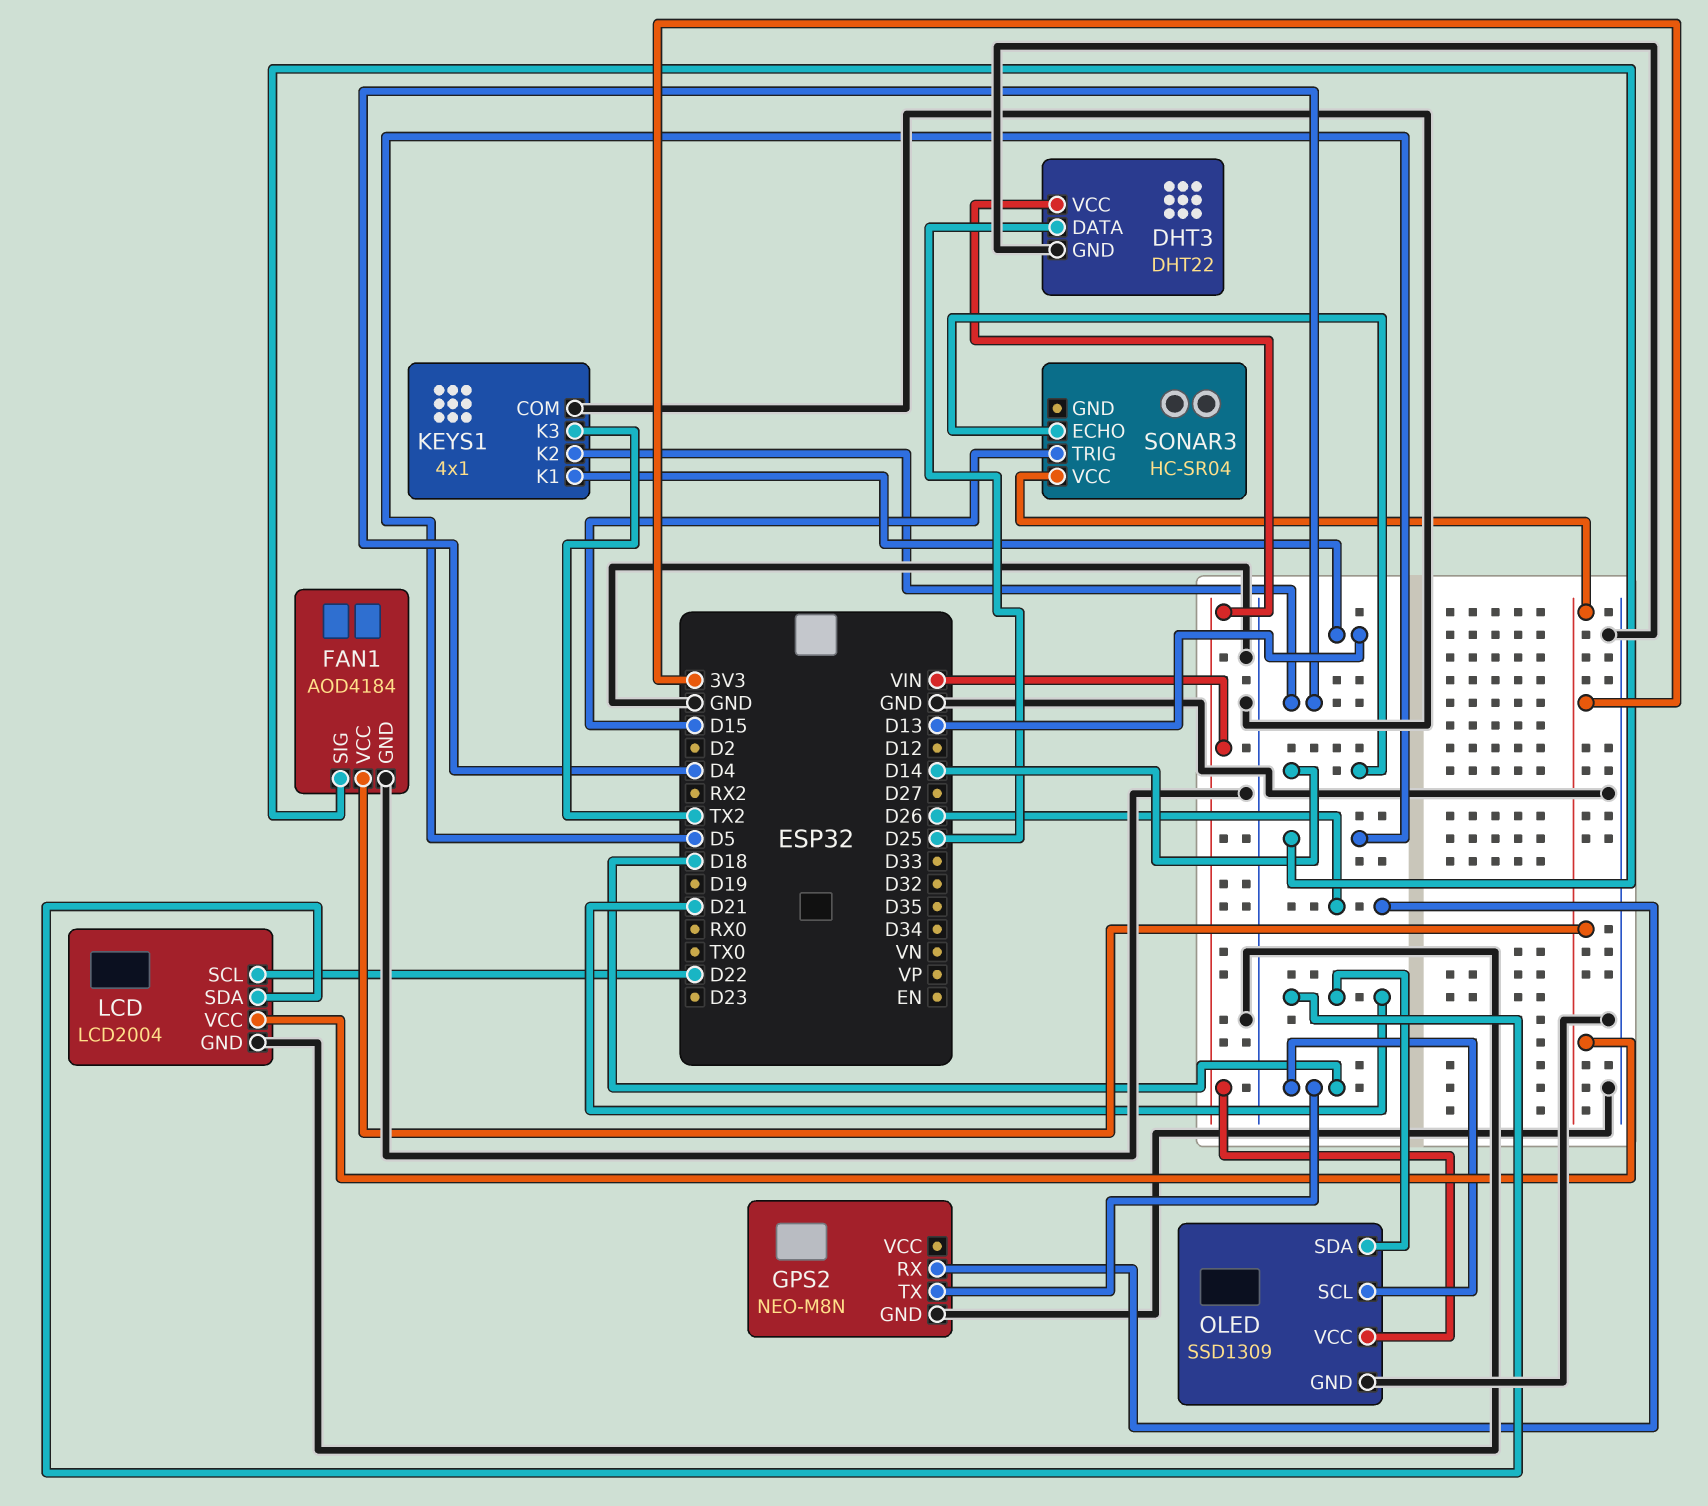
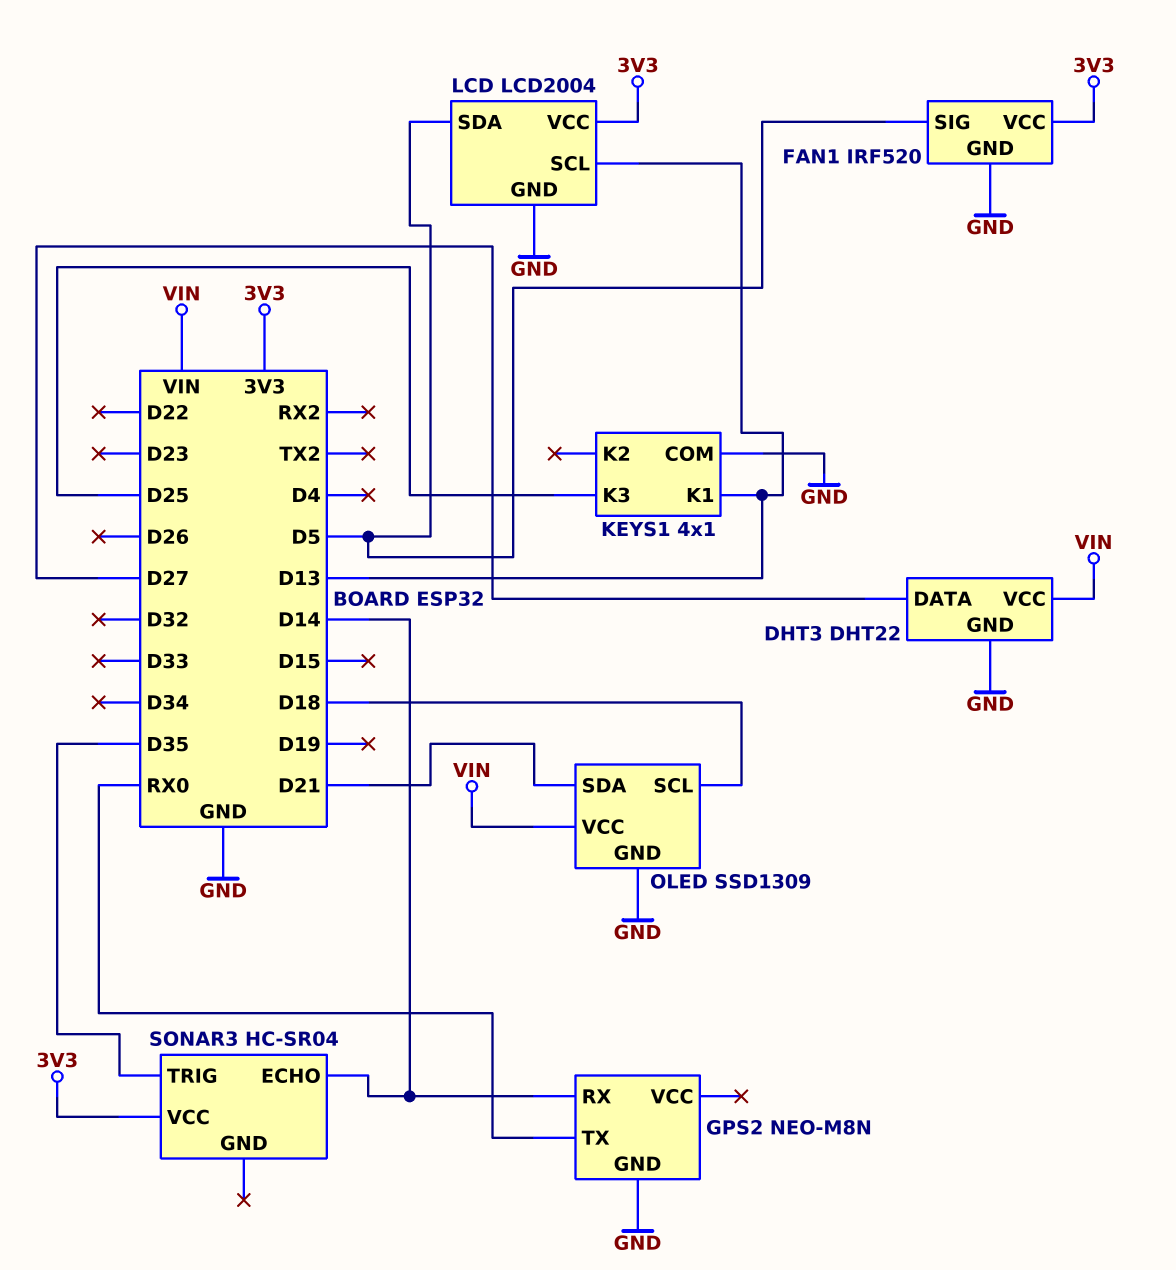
DHT3 pin DATA: D25 -> D27
FAN1: AOD4184 -> IRF520
GPS2 pin RX: D26 -> D14
GPS2 pin TX: D18 -> RX0
KEYS1 pin K2: D4 -> none
KEYS1 pin K3: TX2 -> D25
LCD pin SCL: D22 -> D13
LCD pin SDA: D21 -> D5
SONAR3 pin TRIG: D15 -> D35

